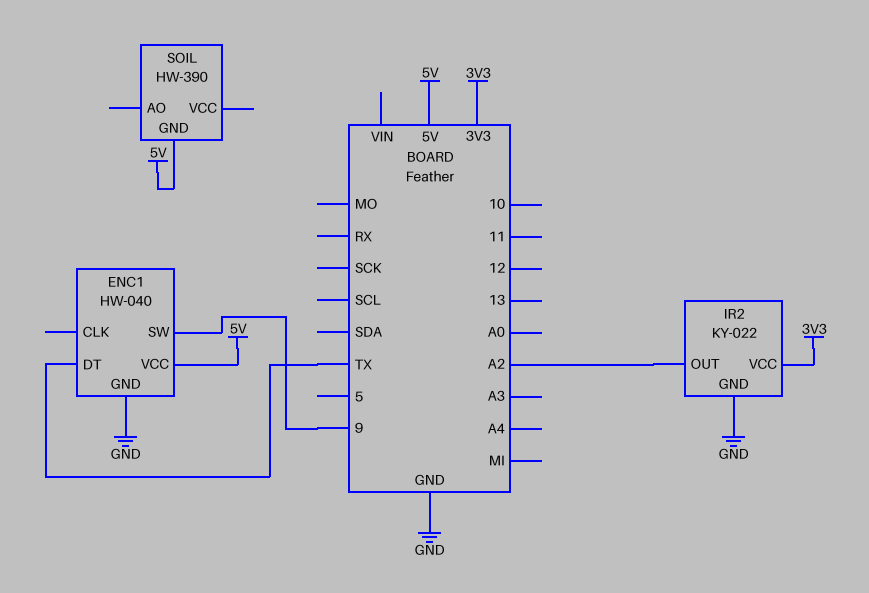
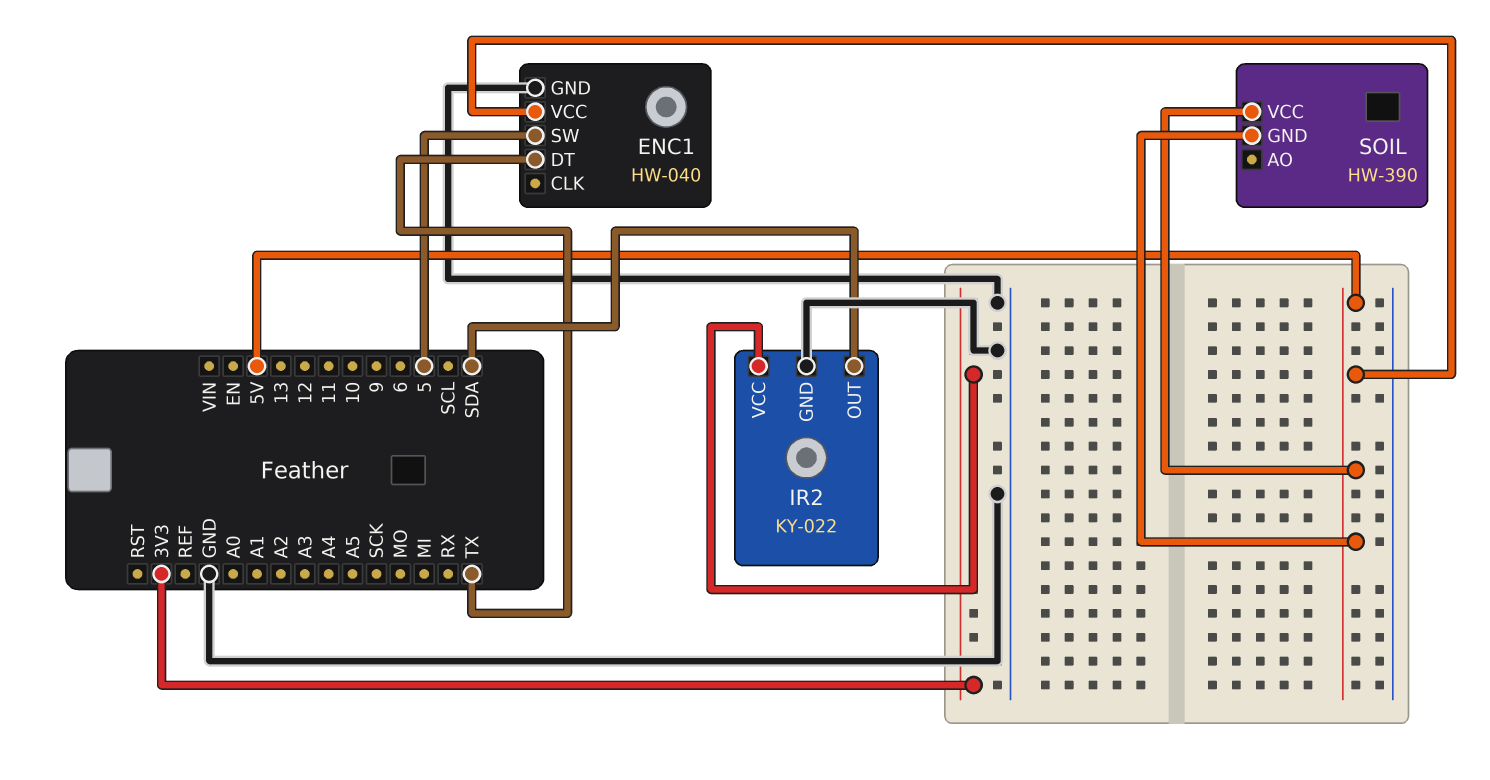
ENC1 pin SW: 9 -> 5
IR2 pin OUT: A2 -> SDA
SOIL pin VCC: none -> 5V

